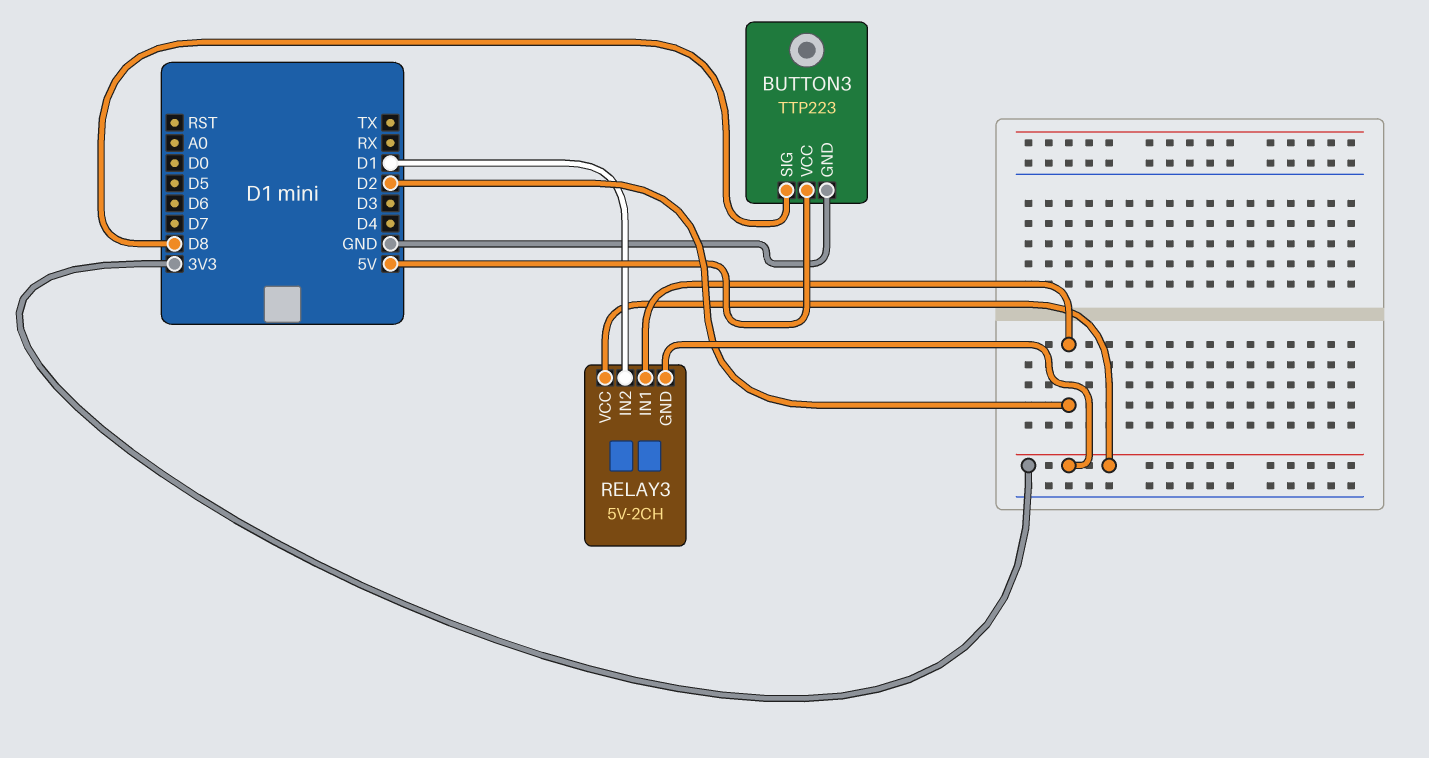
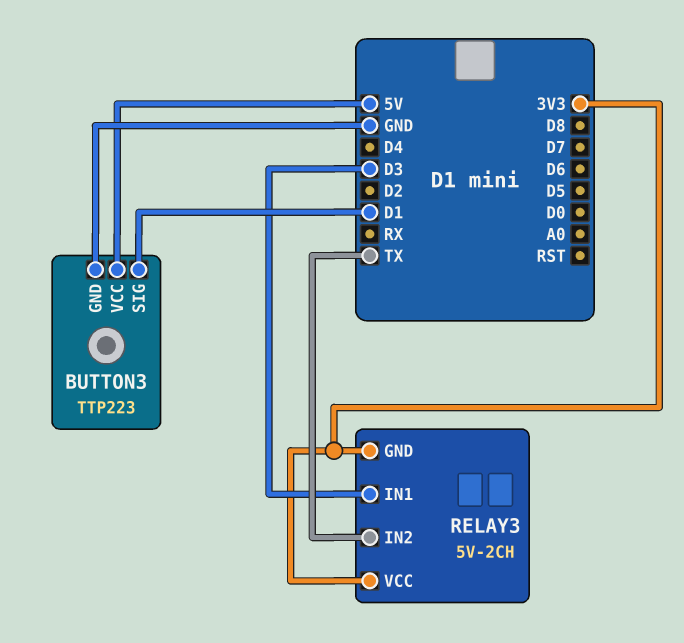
BUTTON3 pin SIG: D8 -> D1
RELAY3 pin IN1: D2 -> D3
RELAY3 pin IN2: D1 -> TX

